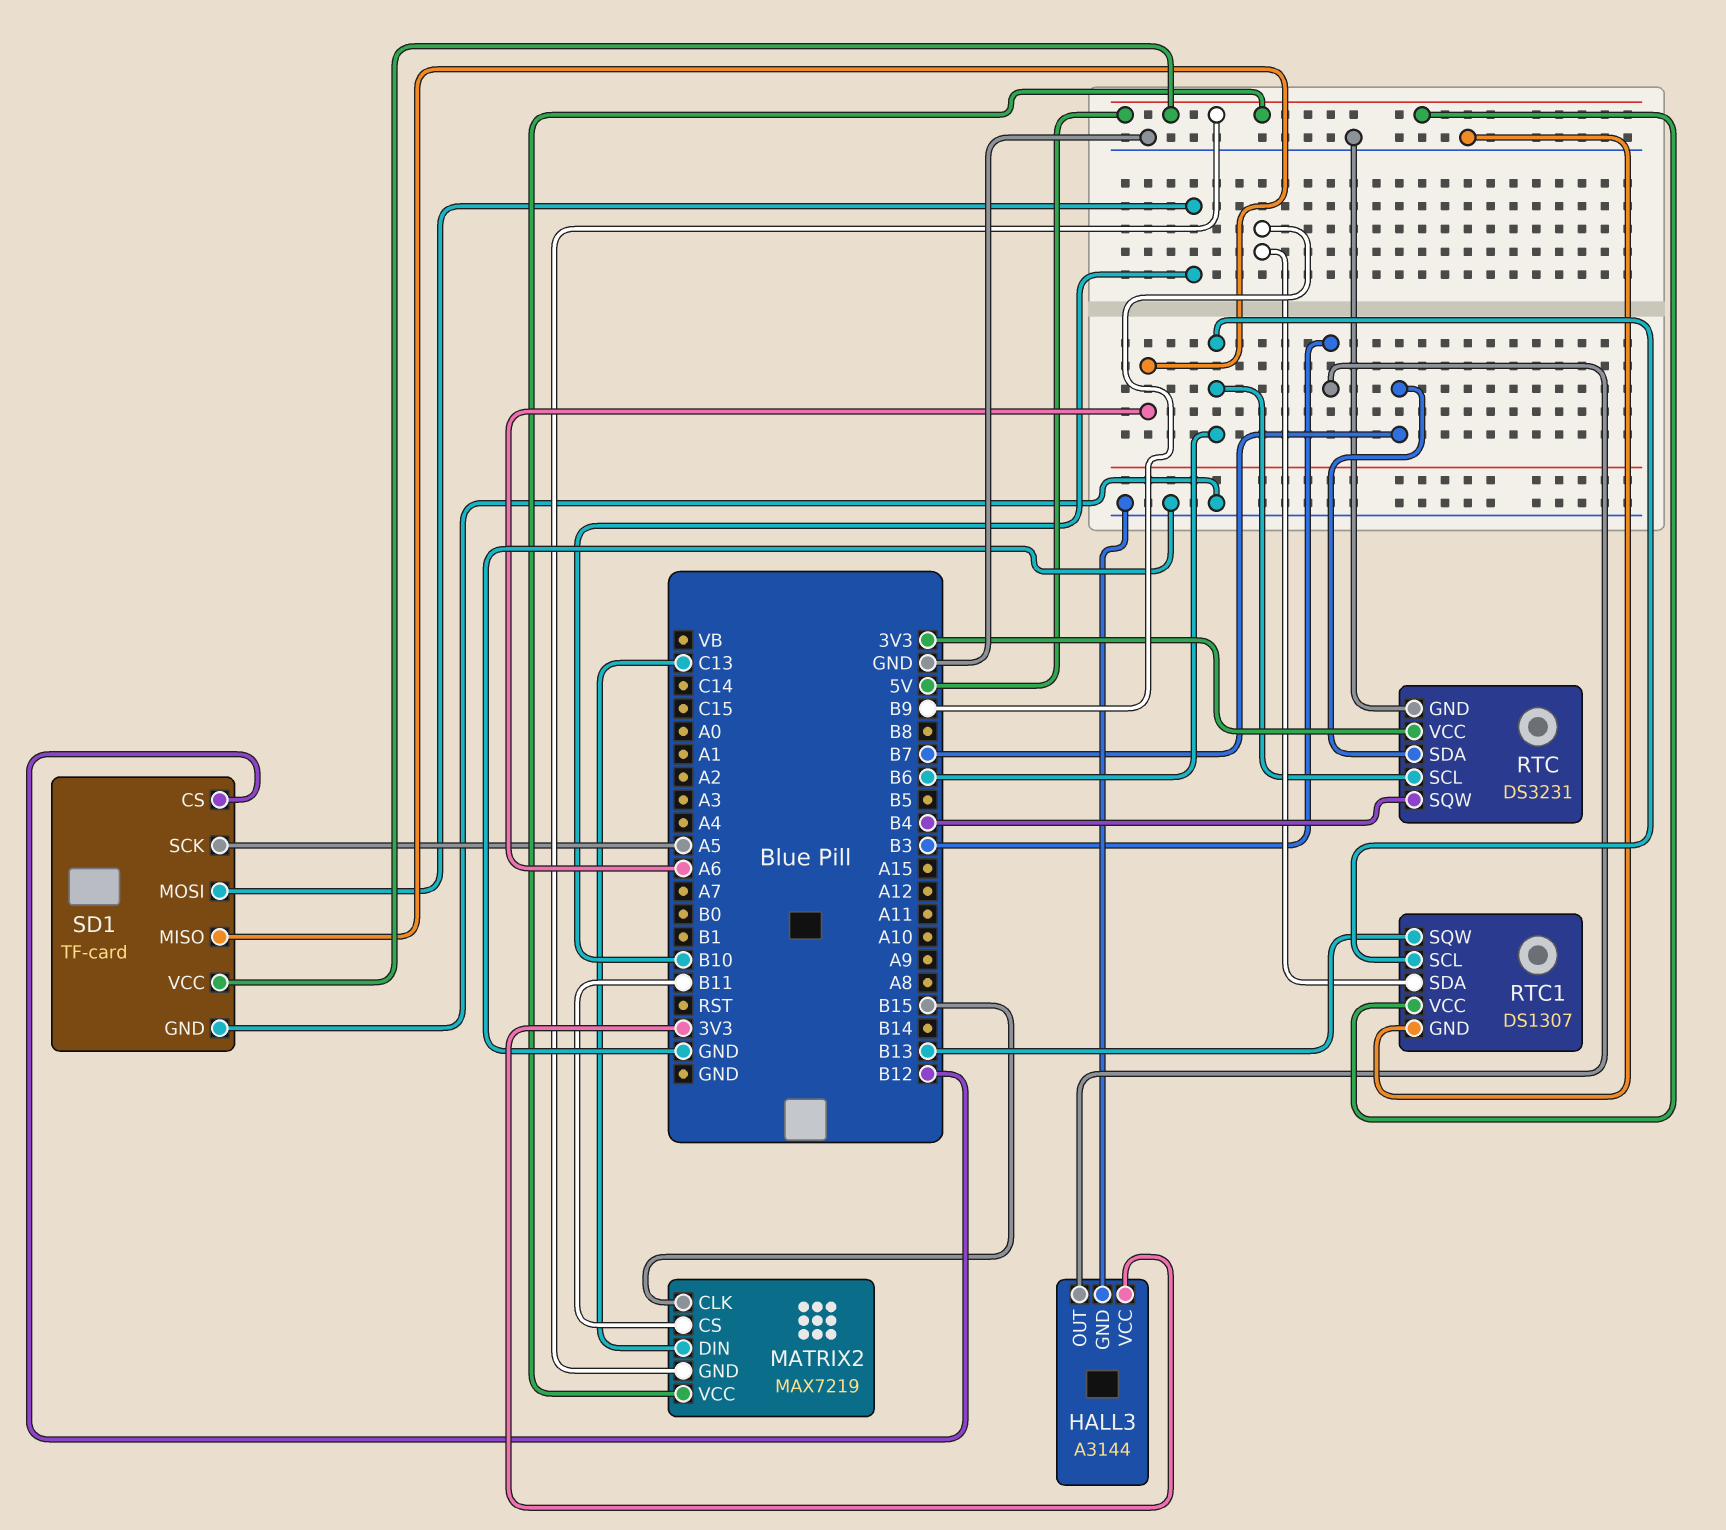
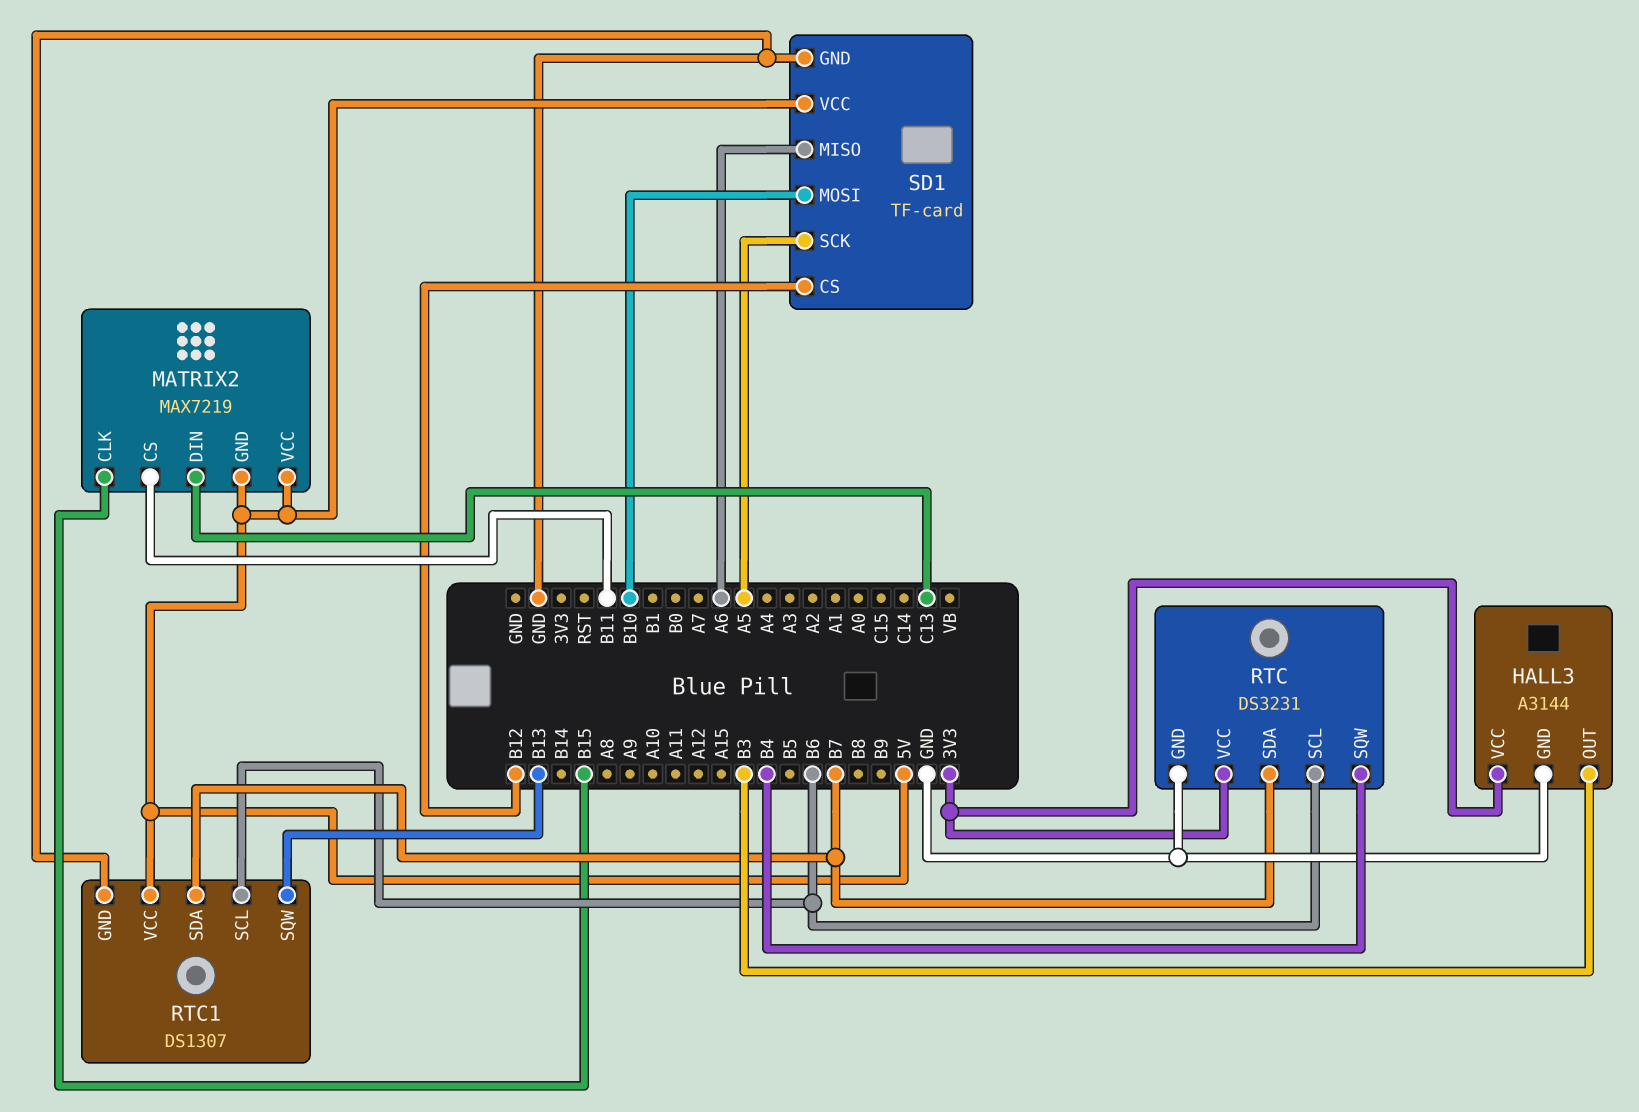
RTC1 pin SDA: B9 -> B7

